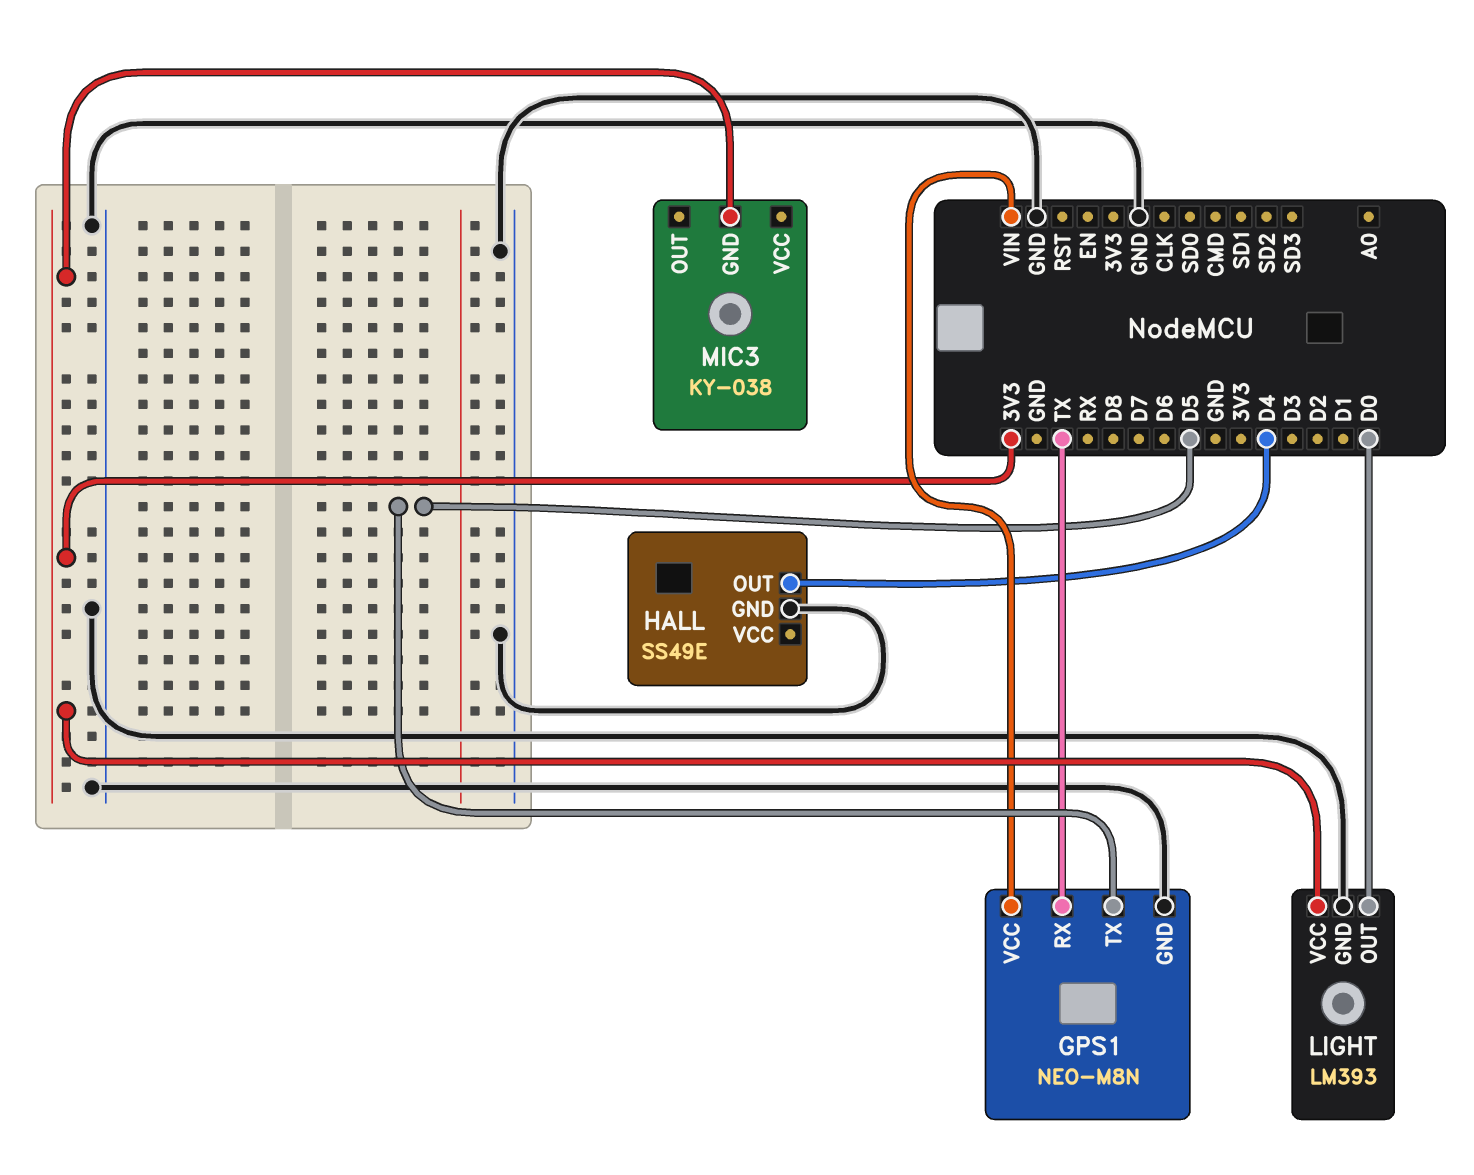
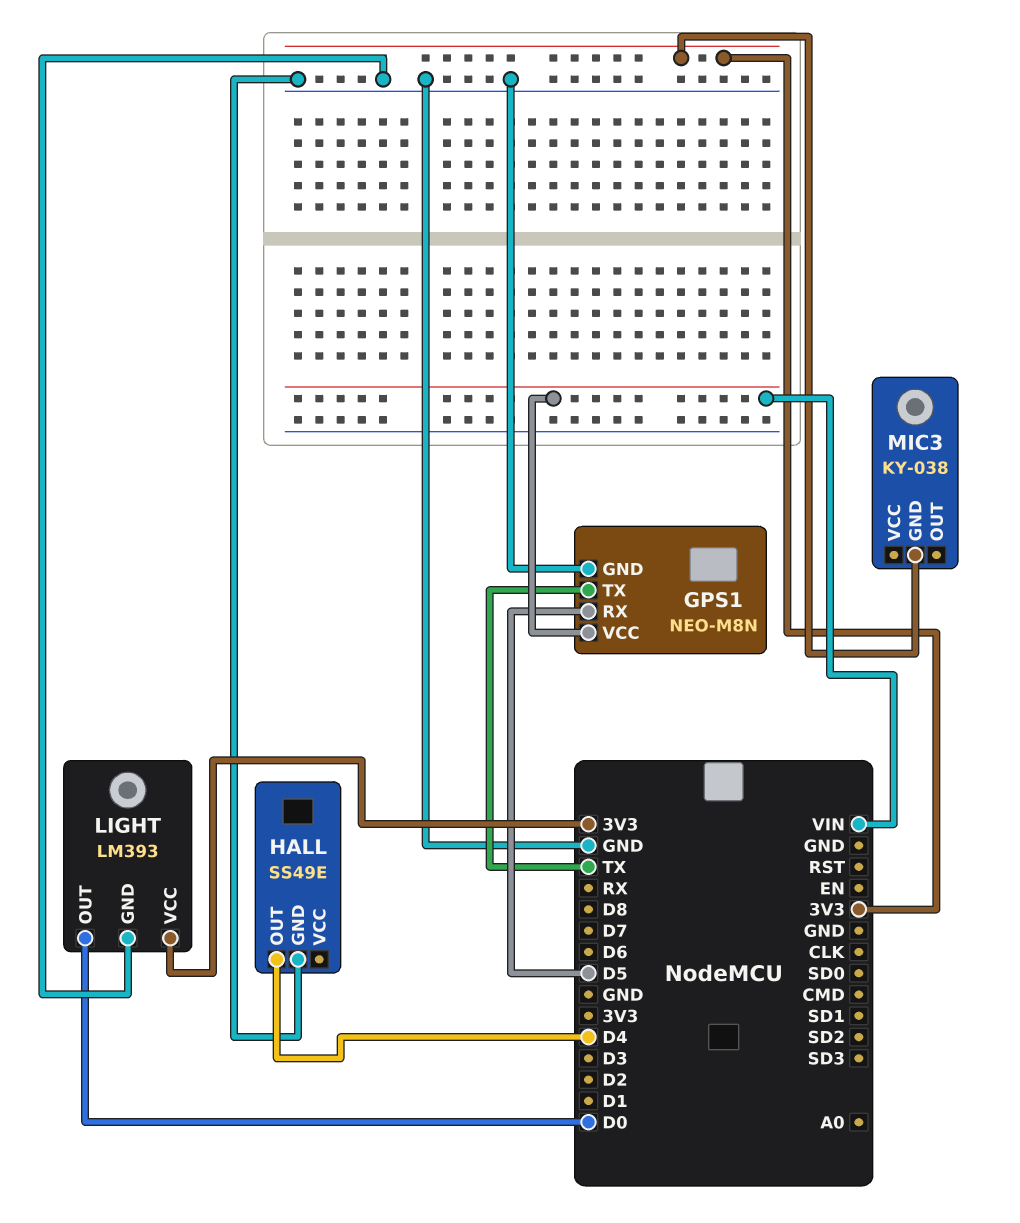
GPS1 pin RX: TX -> D5
GPS1 pin TX: D5 -> TX

